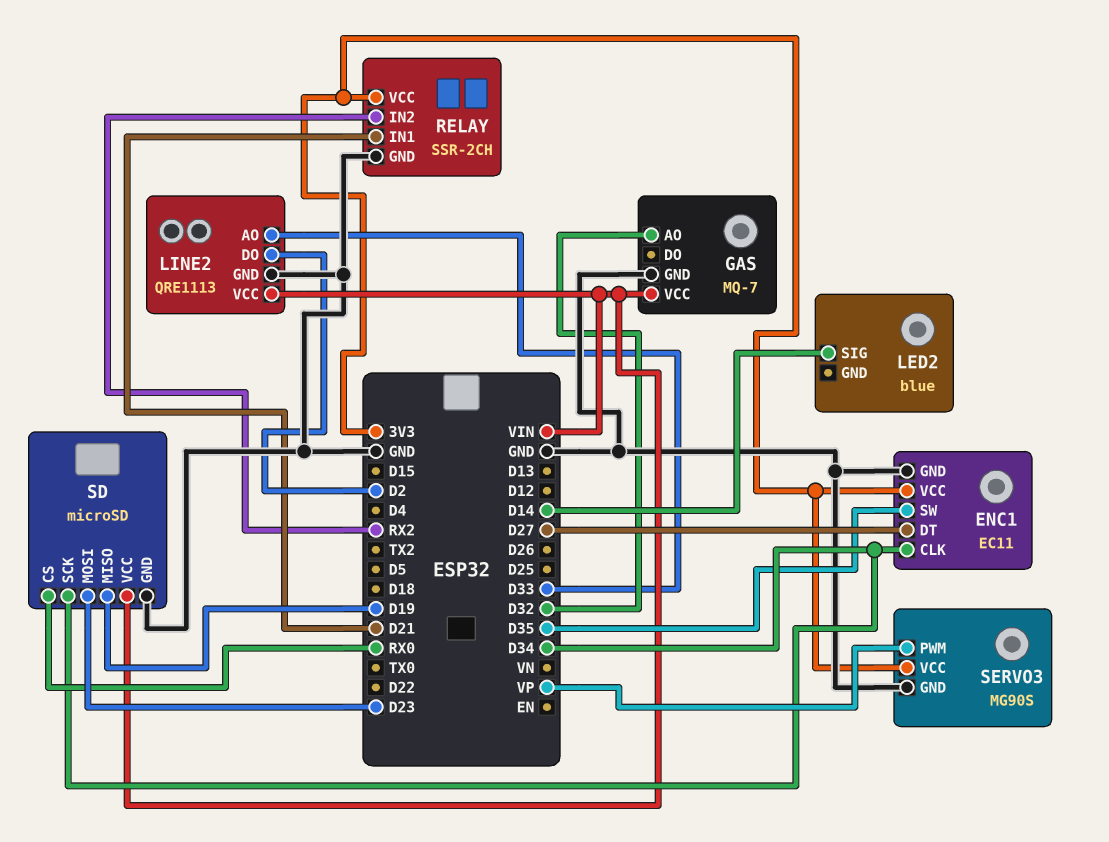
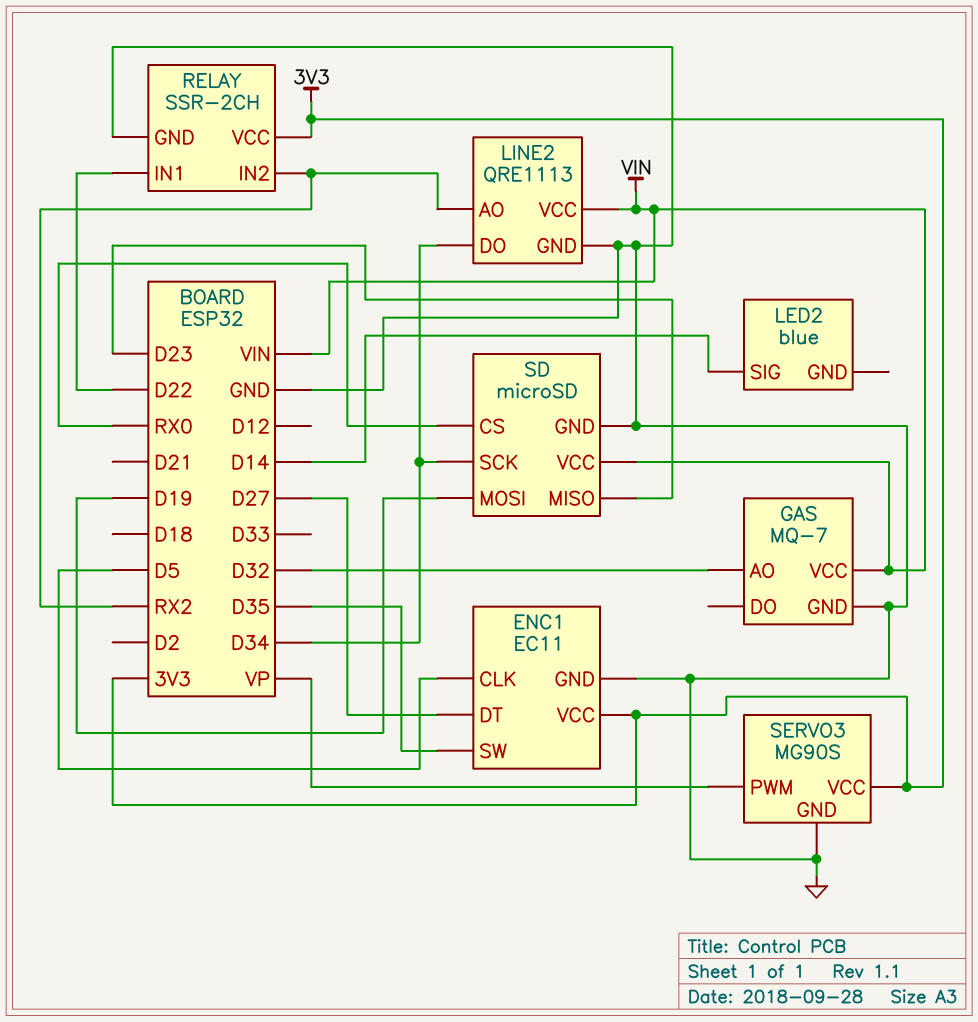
ENC1 pin CLK: D34 -> D5
LINE2 pin AO: D33 -> RX2
LINE2 pin DO: D2 -> D34
RELAY pin IN1: D21 -> D22
SD pin MISO: D19 -> D23
SD pin MOSI: D23 -> D19

